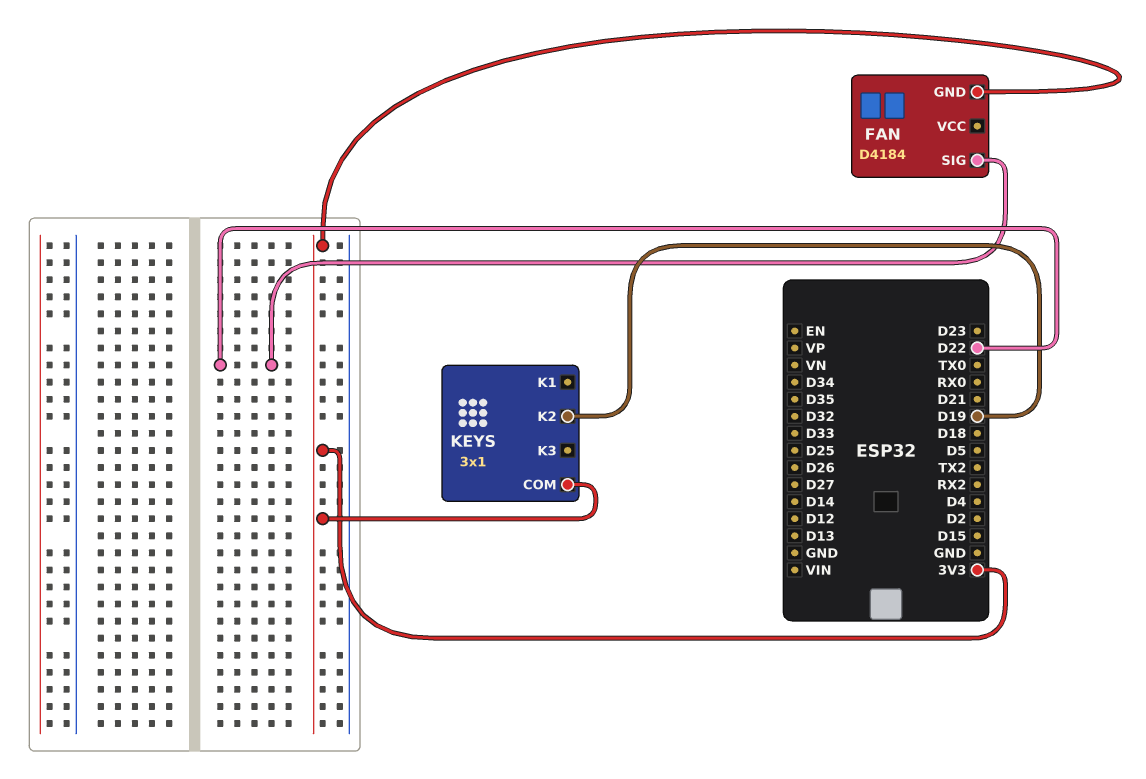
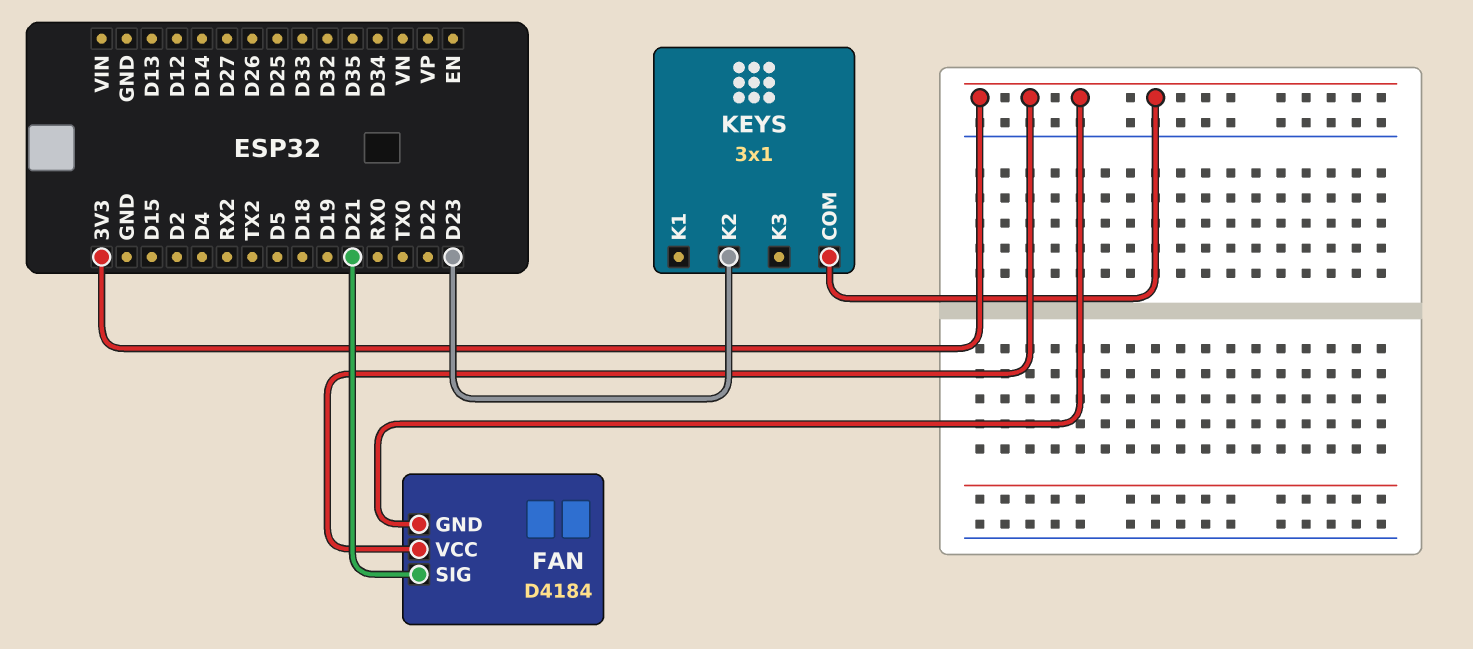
FAN pin SIG: D22 -> D21
FAN pin VCC: none -> 3V3
KEYS pin K2: D19 -> D23

